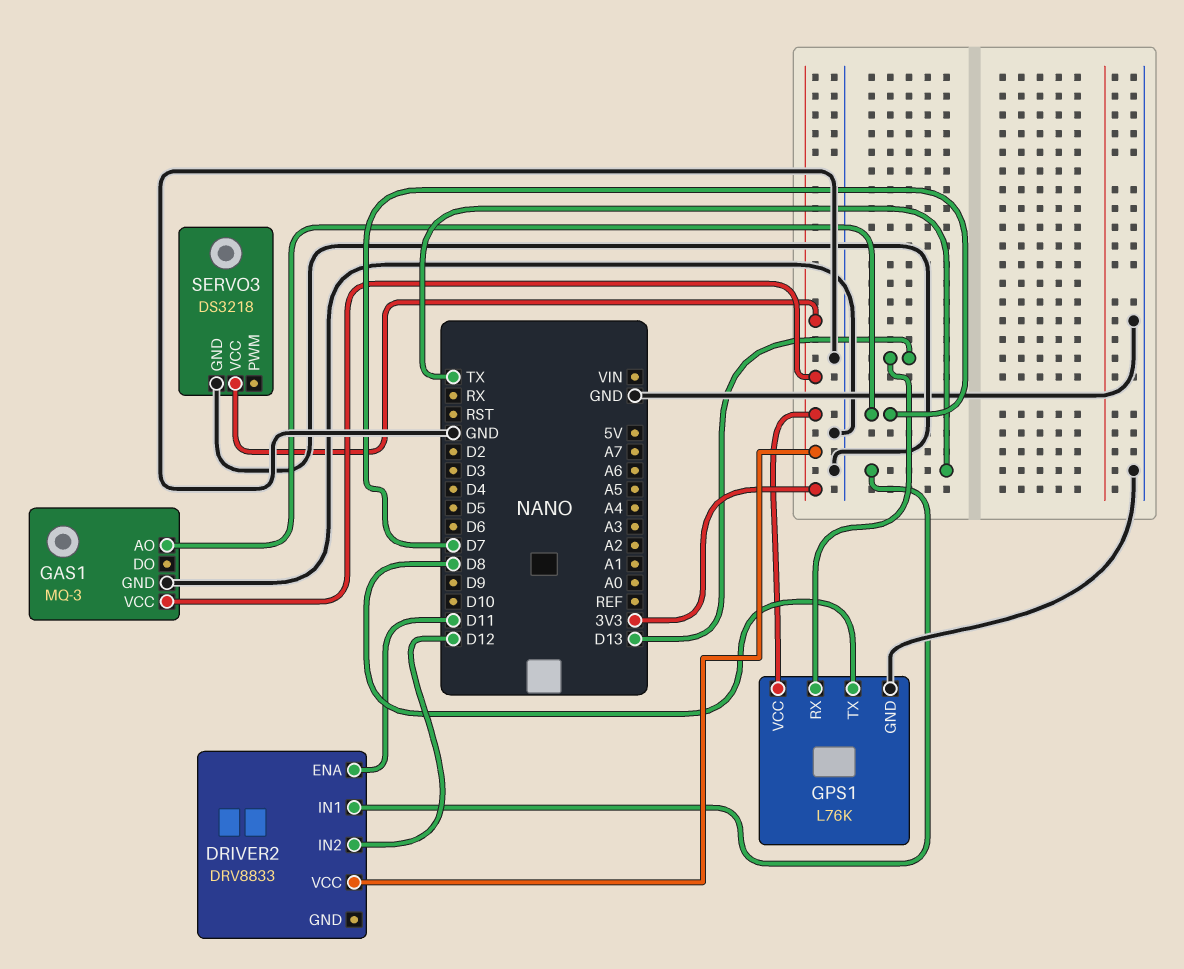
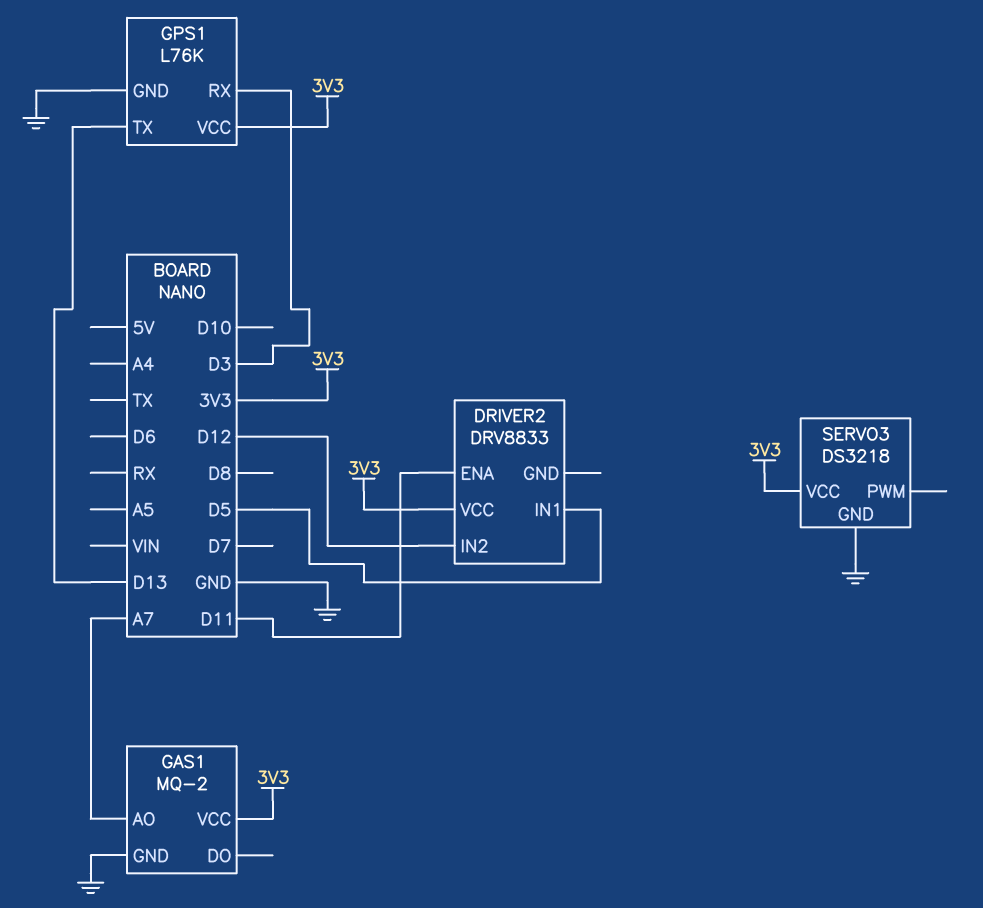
DRIVER2 pin IN1: TX -> D5
GAS1: MQ-3 -> MQ-2
GAS1 pin AO: D7 -> A7
GPS1 pin RX: D13 -> D3
GPS1 pin TX: D8 -> D13

